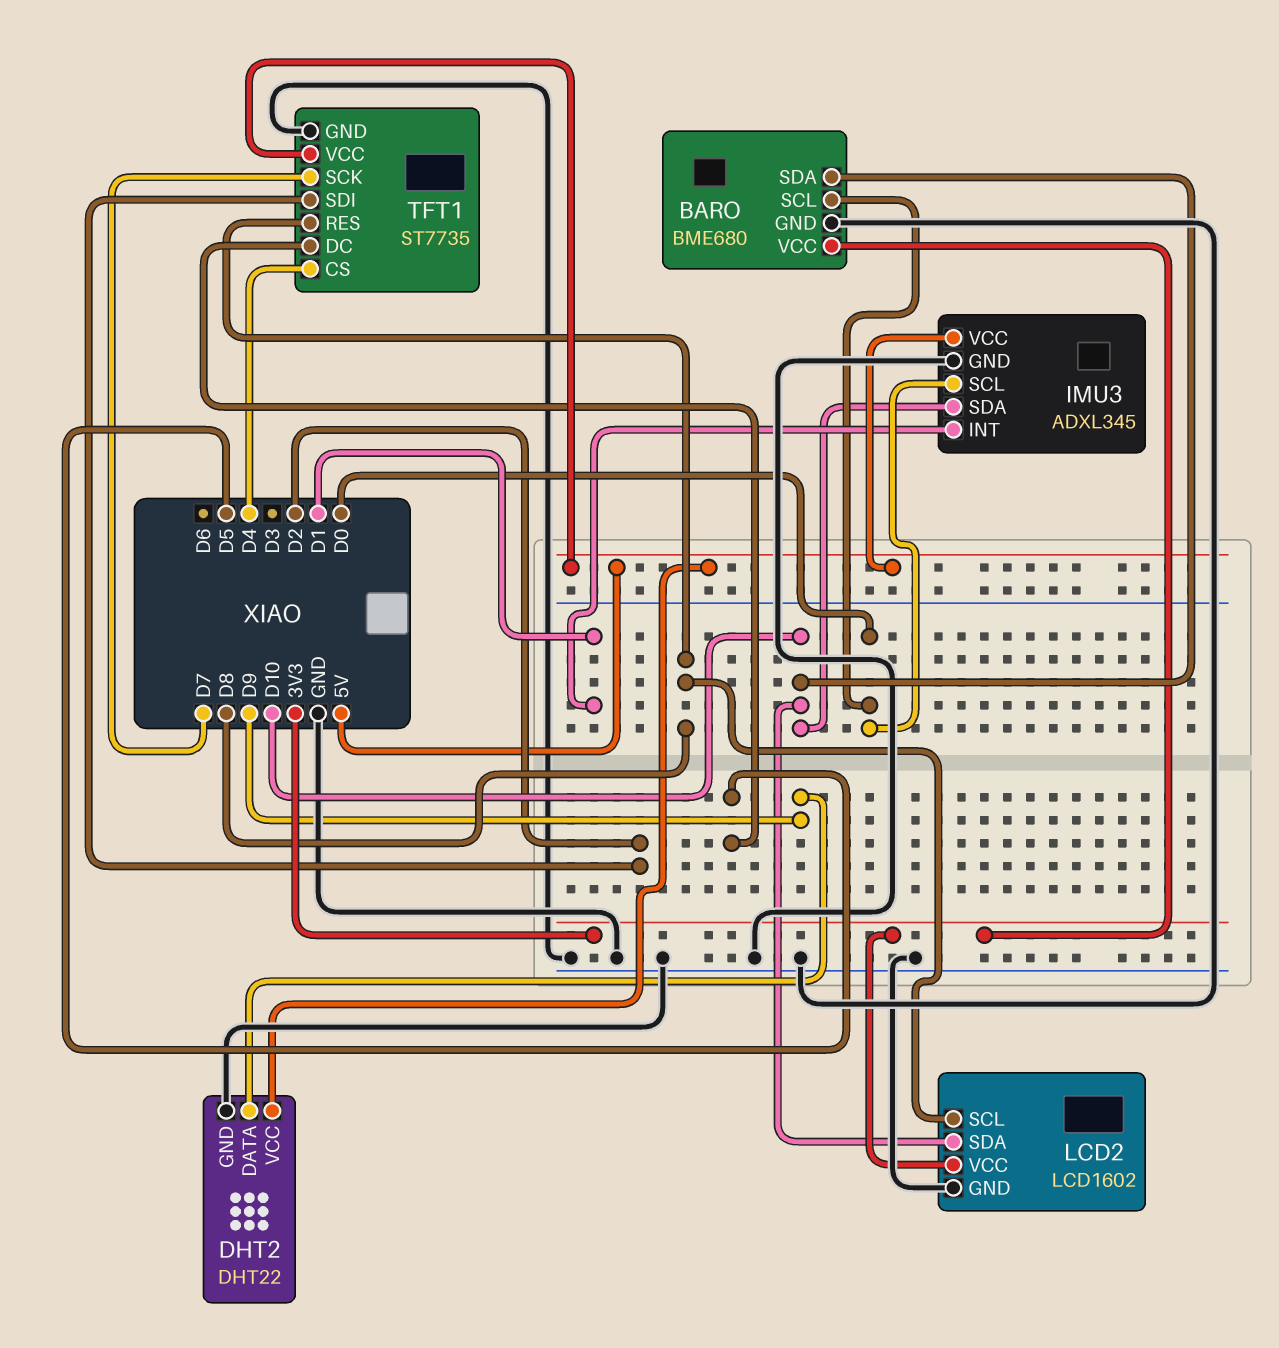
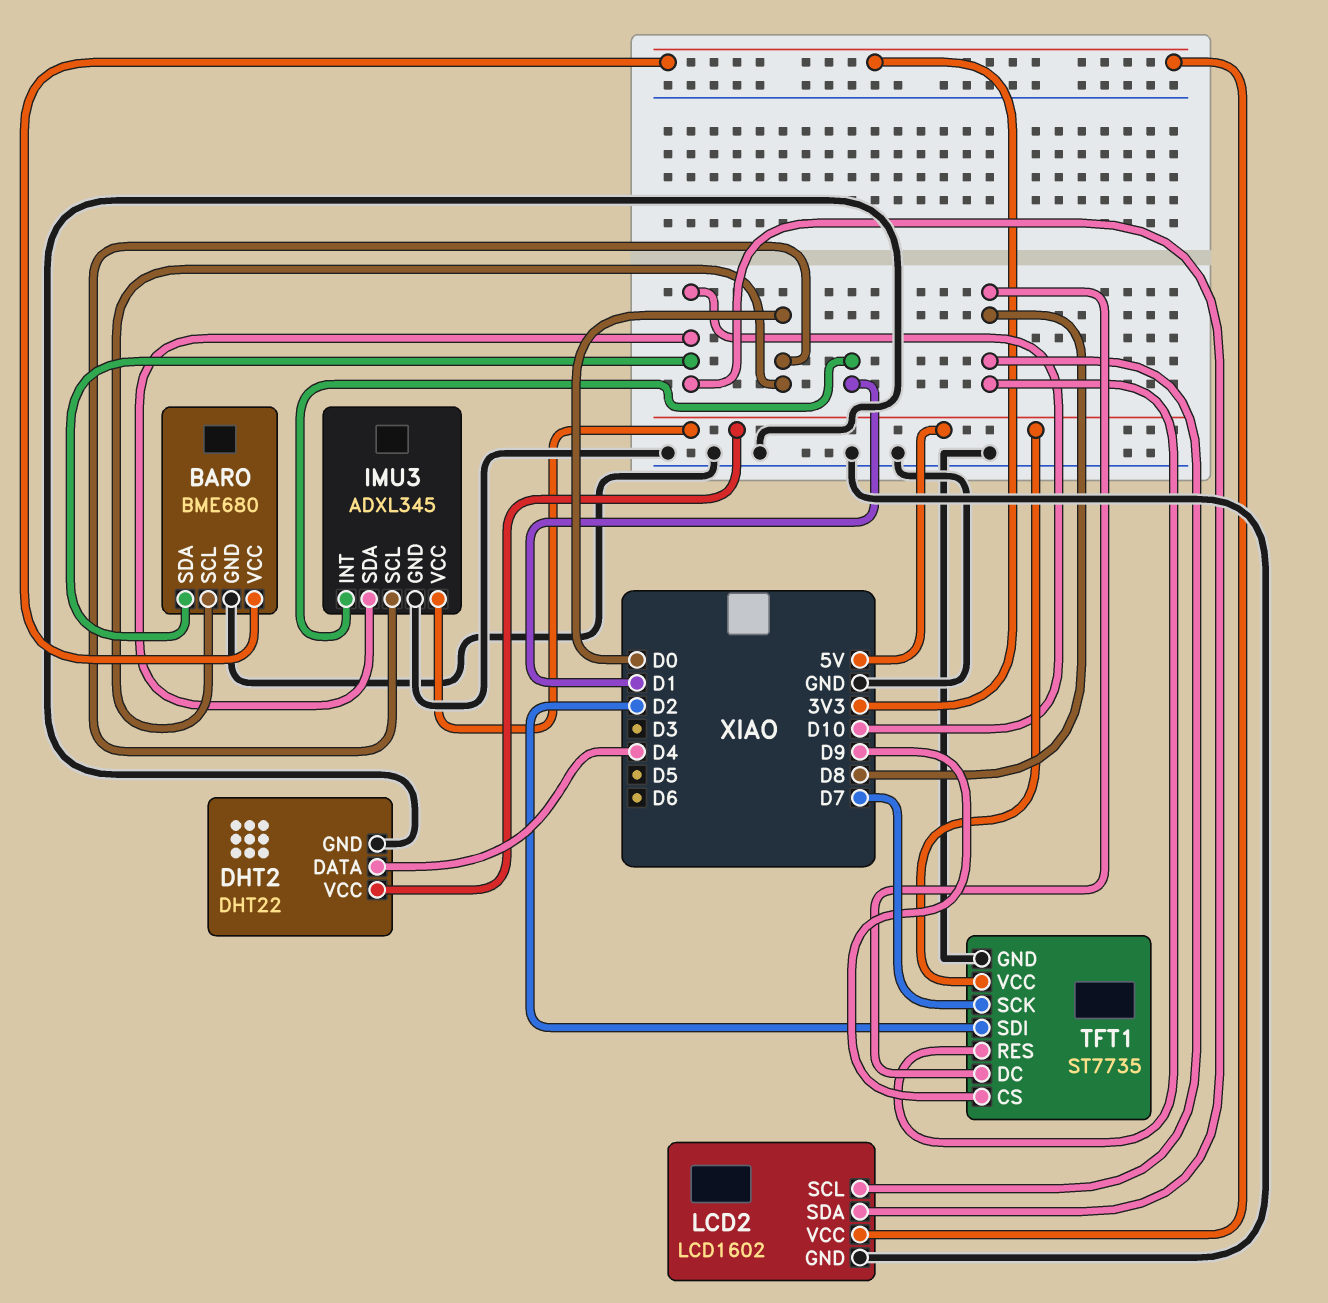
DHT2 pin DATA: D9 -> D4
TFT1 pin CS: D4 -> D9
TFT1 pin DC: D5 -> D8

